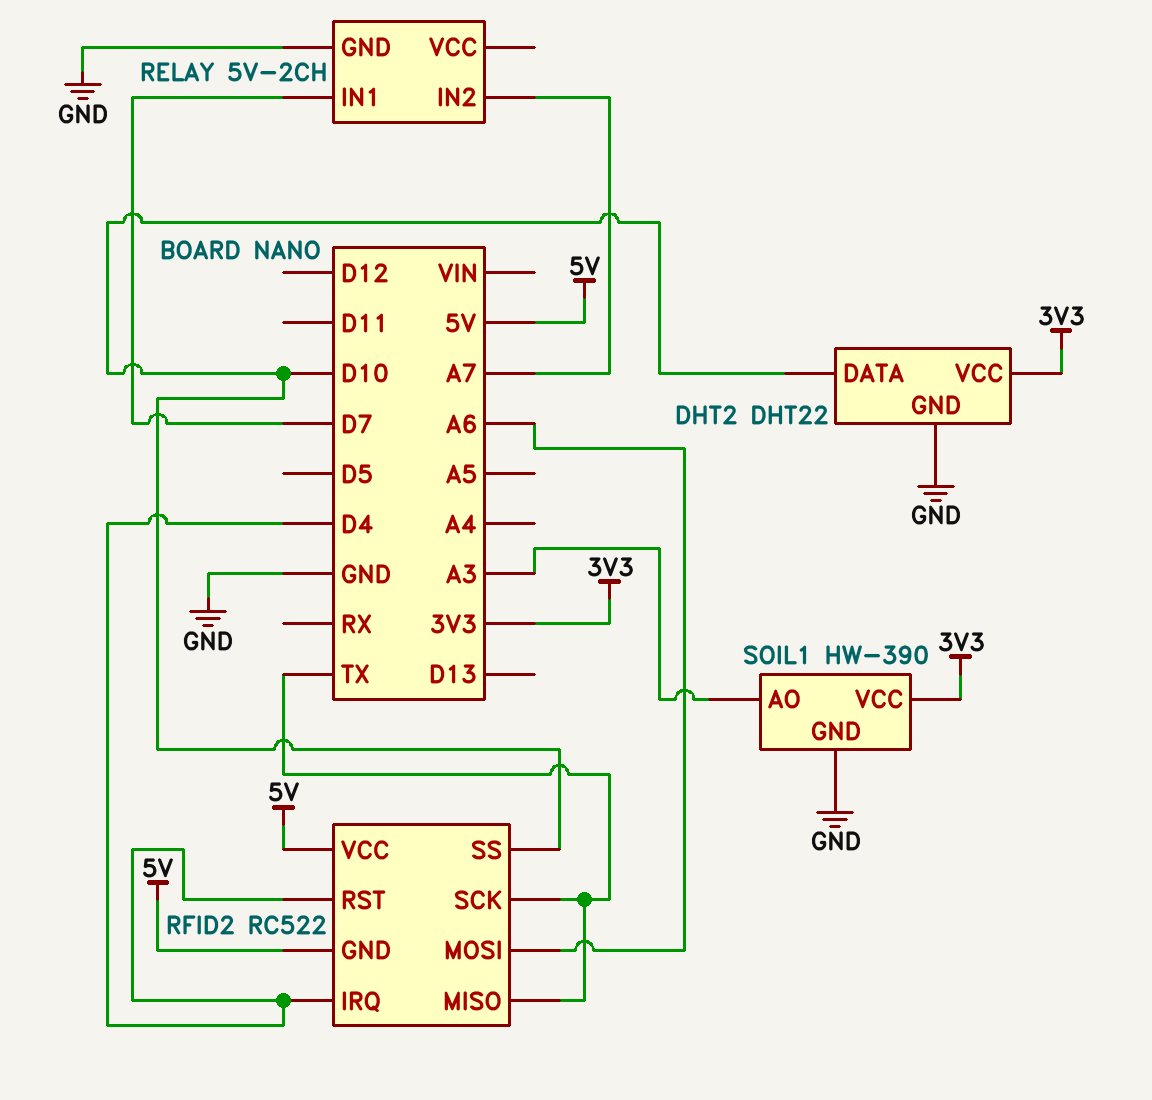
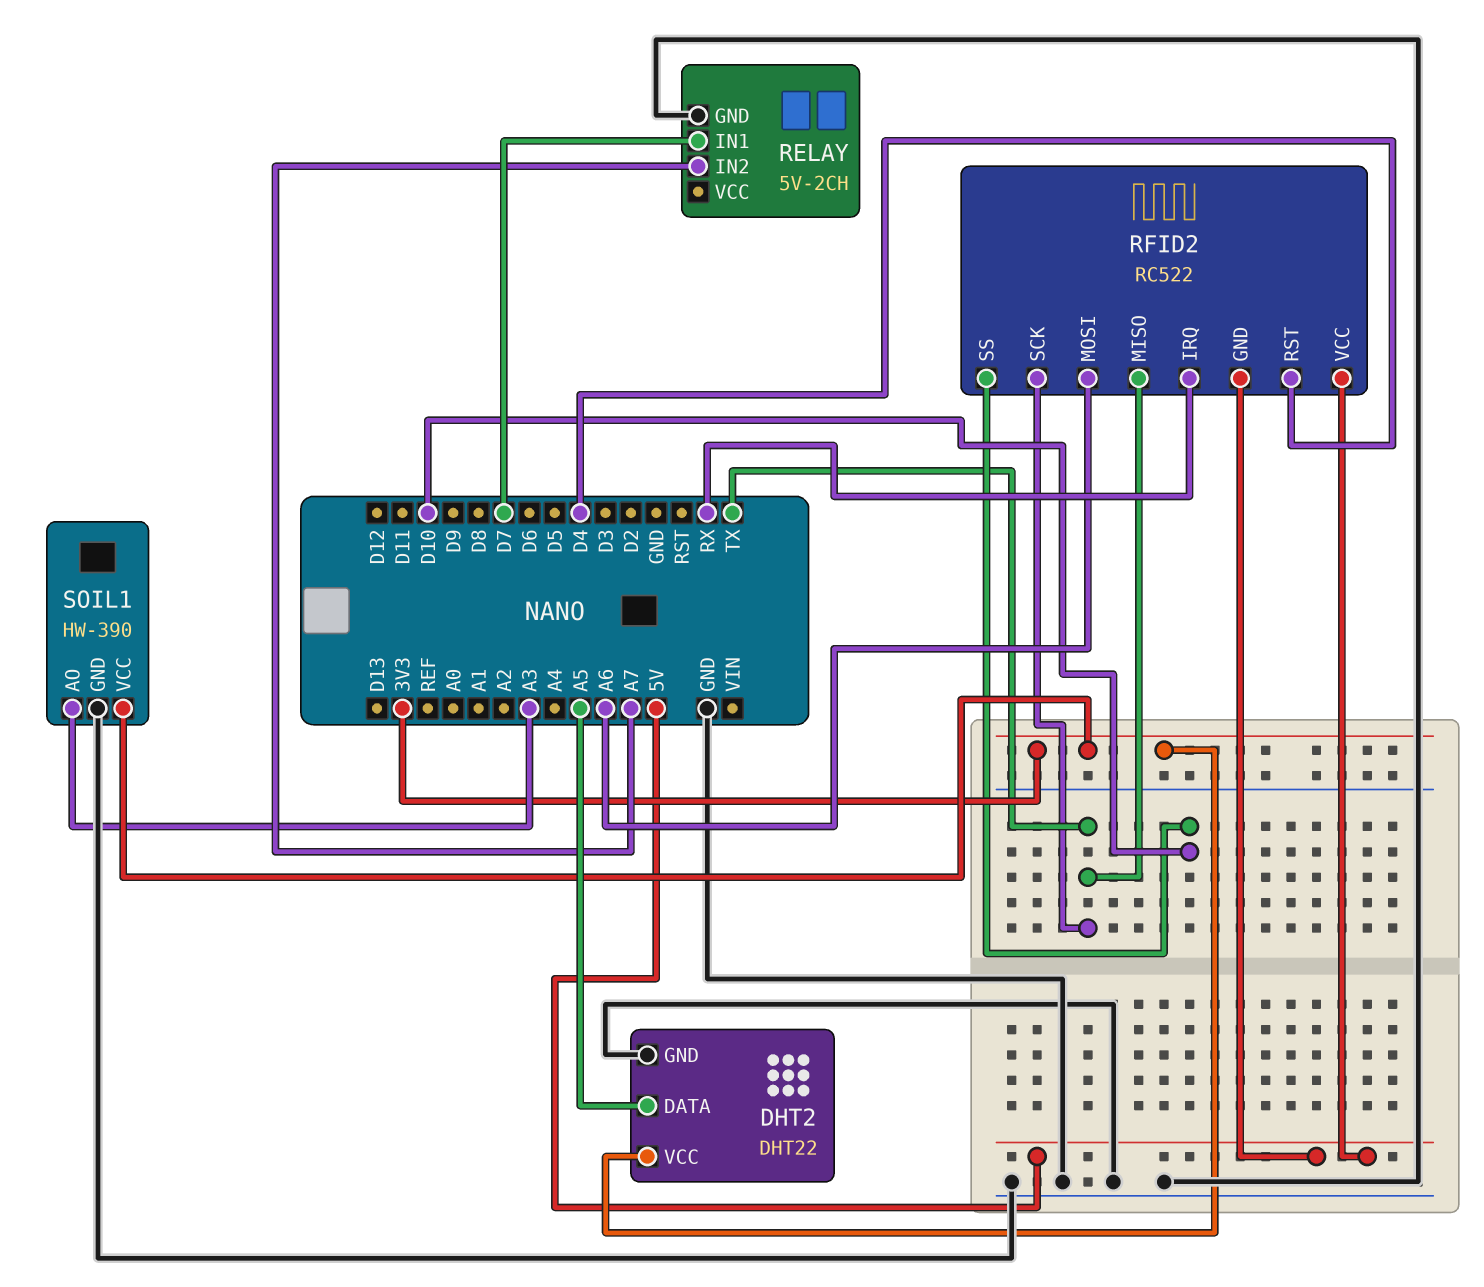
DHT2 pin DATA: D10 -> A5
RFID2 pin IRQ: D4 -> RX

